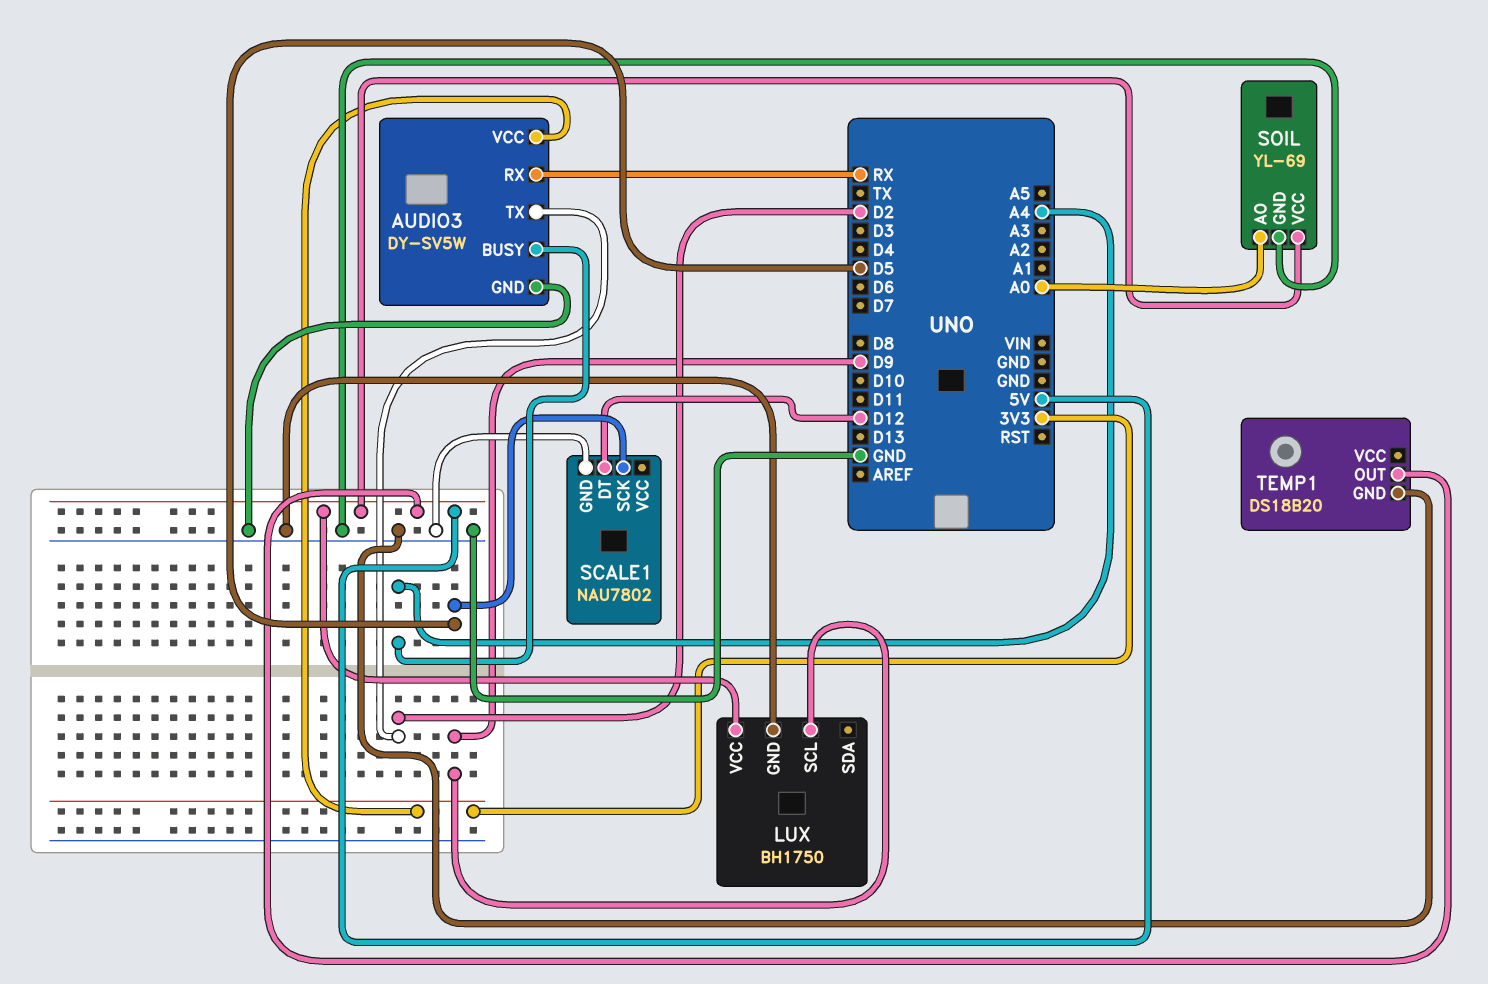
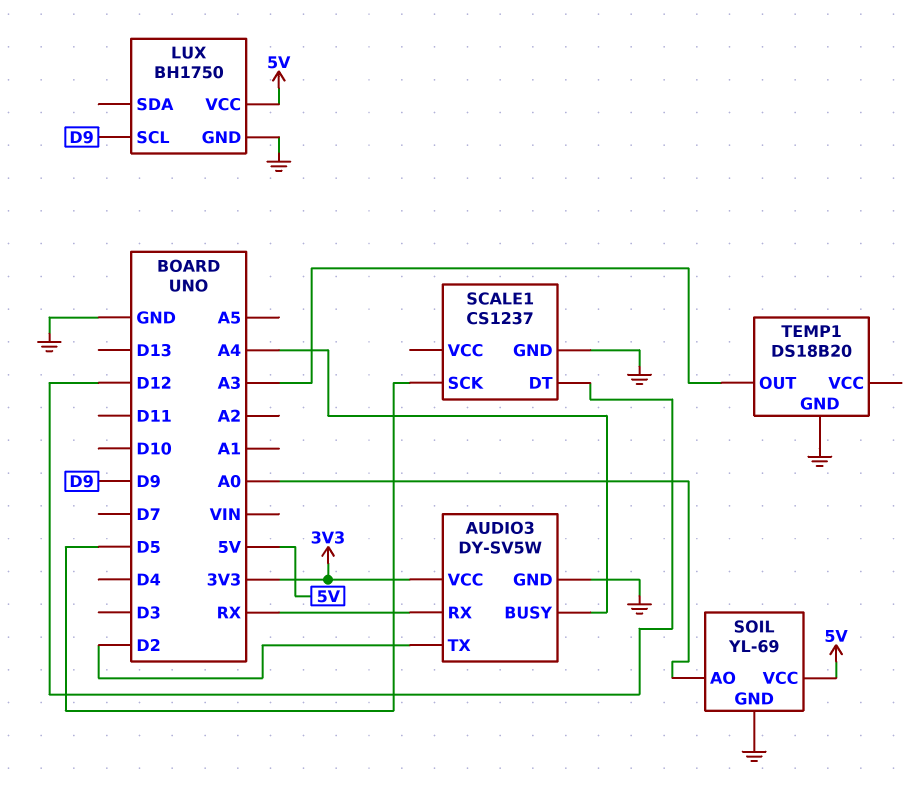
SCALE1: NAU7802 -> CS1237
TEMP1 pin OUT: 5V -> A3

